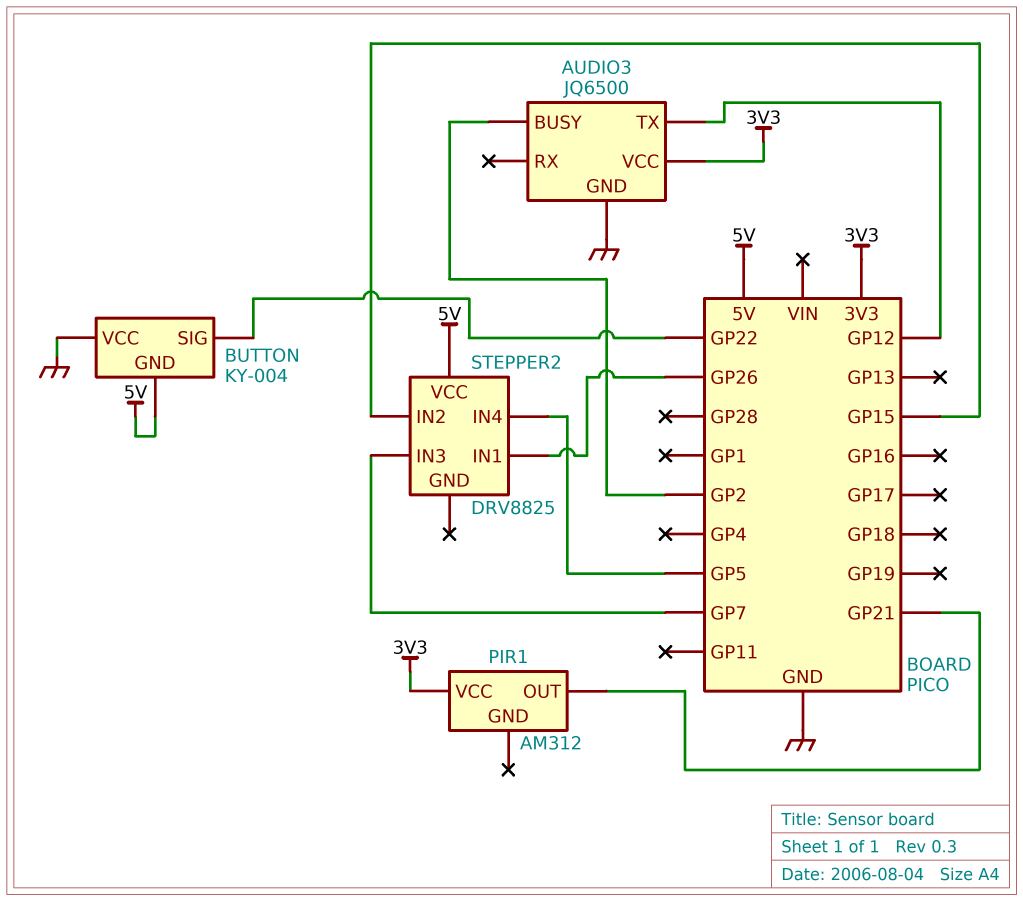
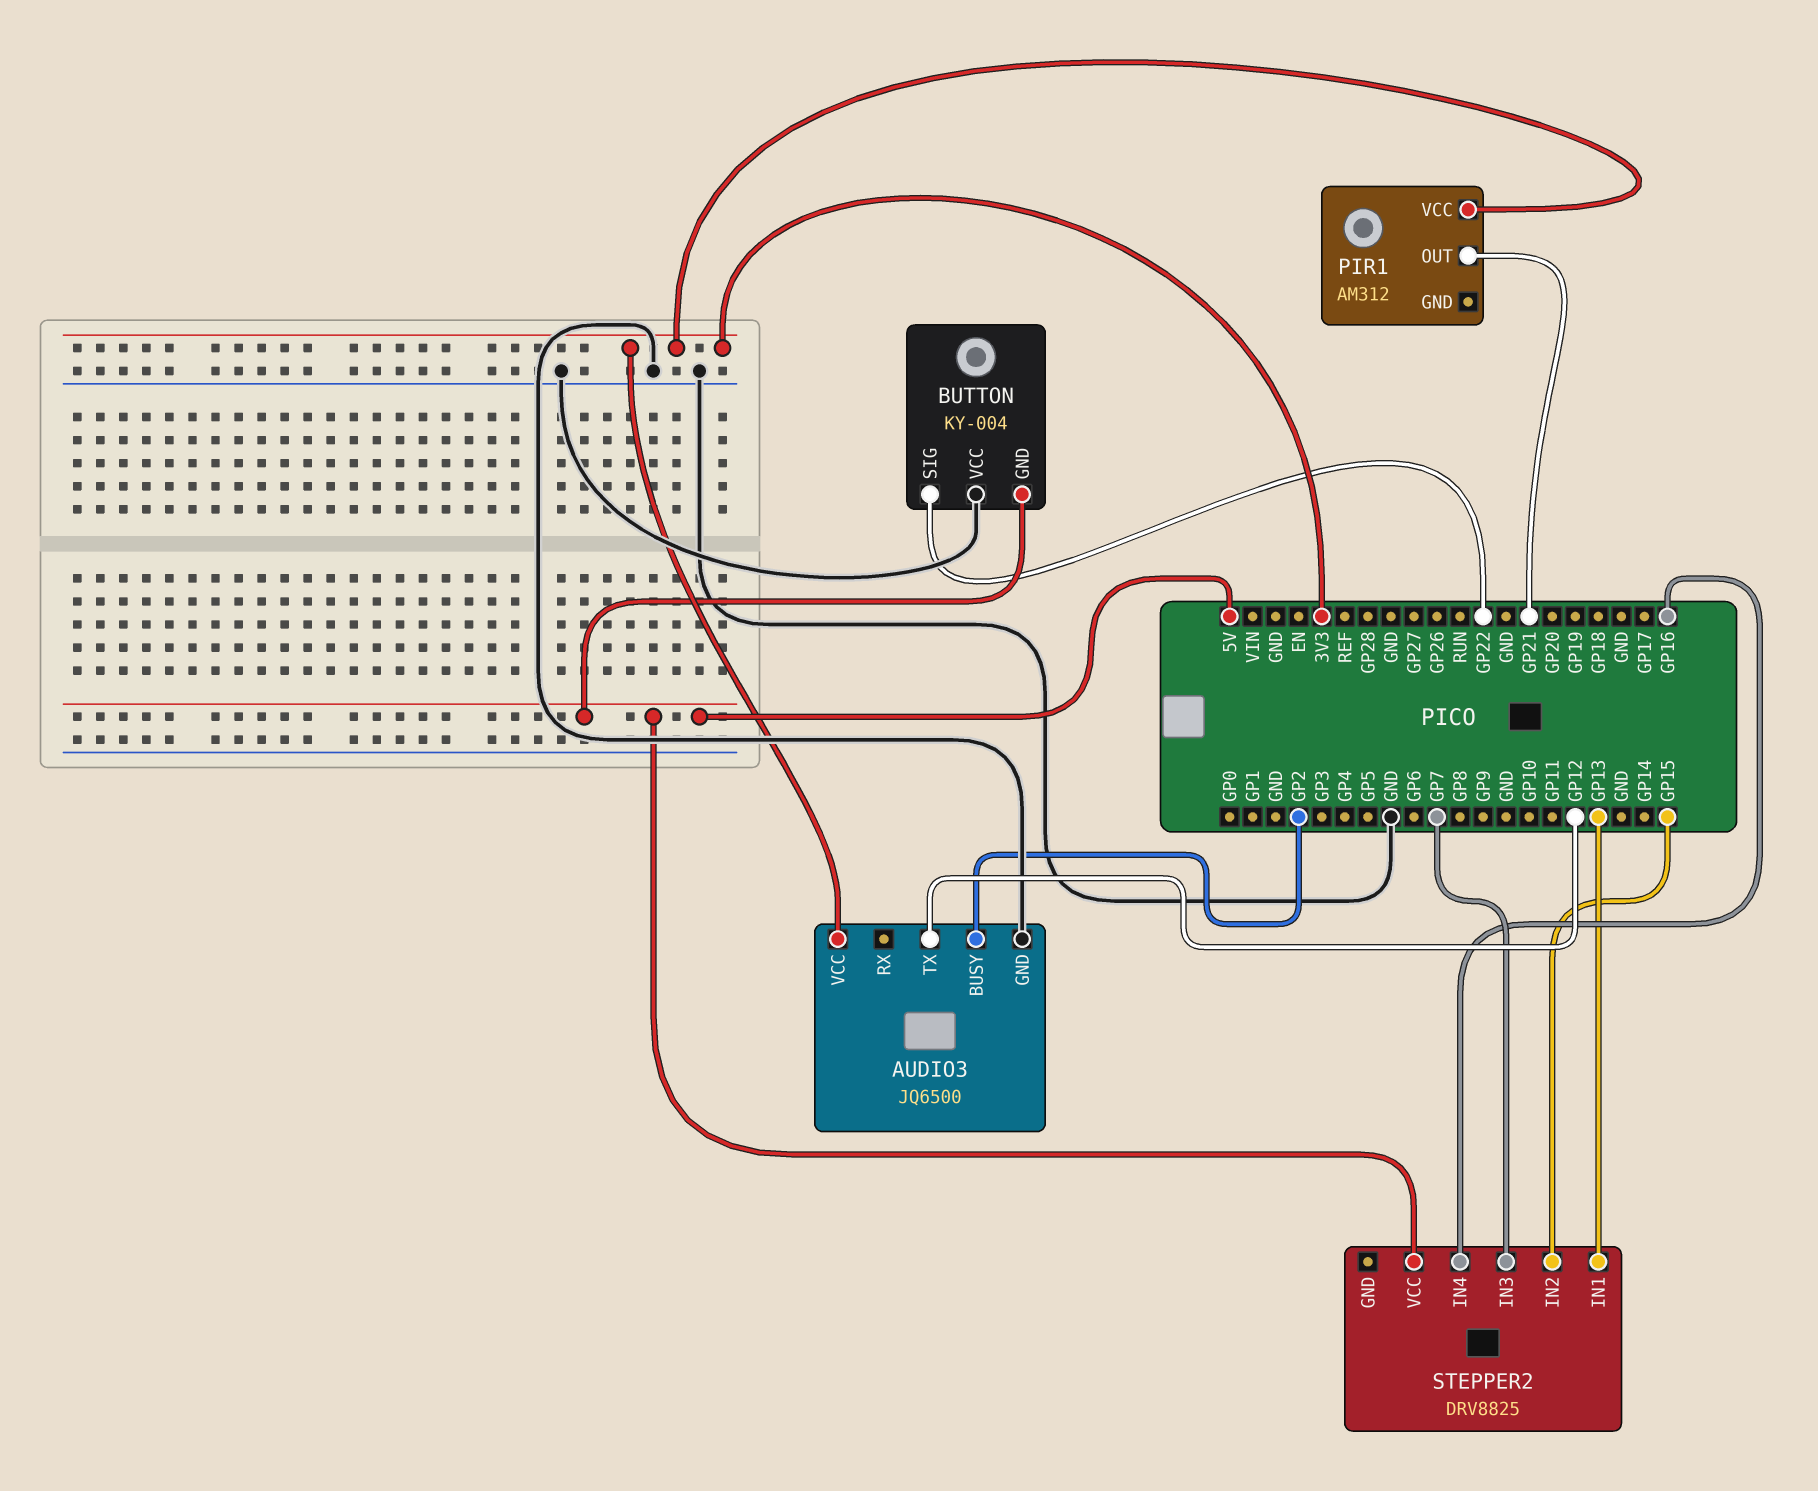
STEPPER2 pin IN1: GP26 -> GP13
STEPPER2 pin IN4: GP5 -> GP16

